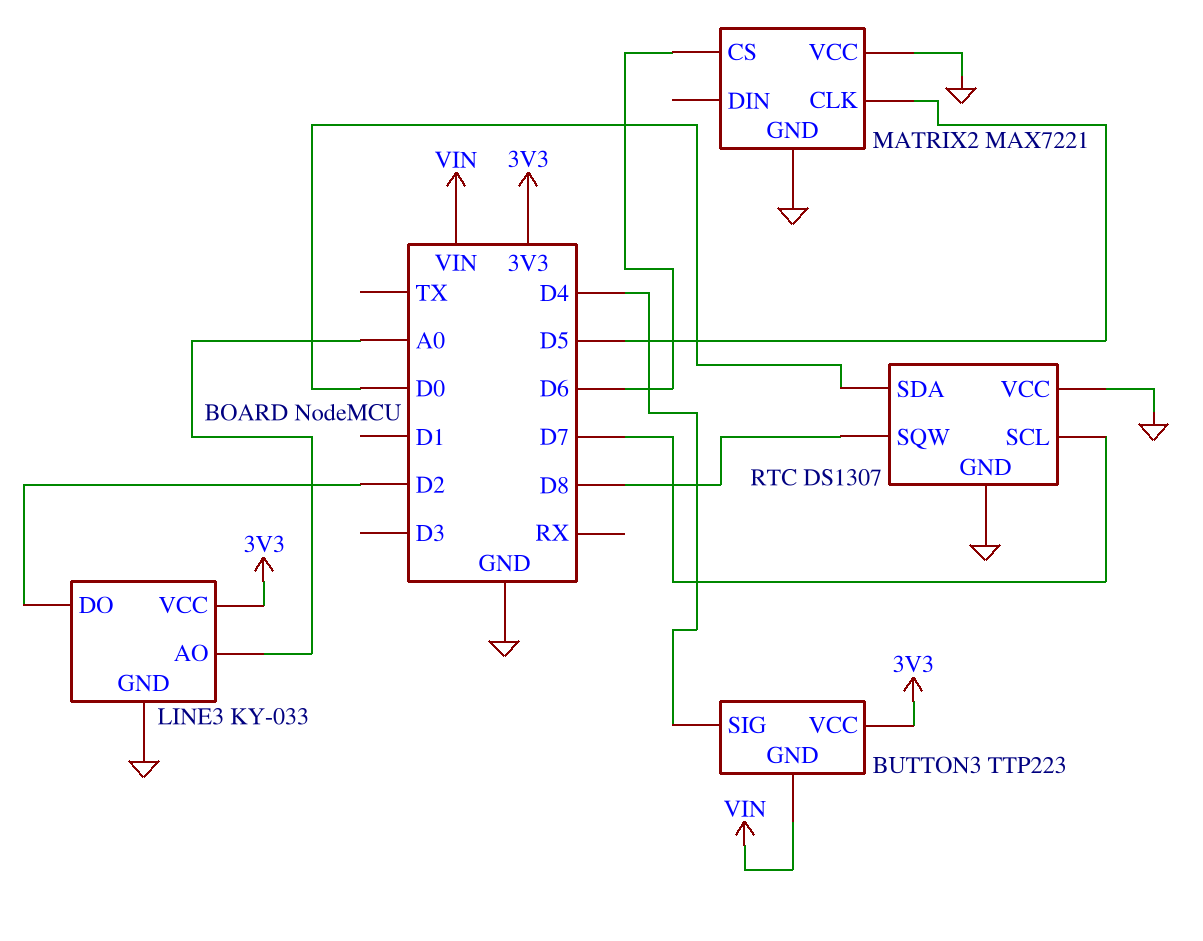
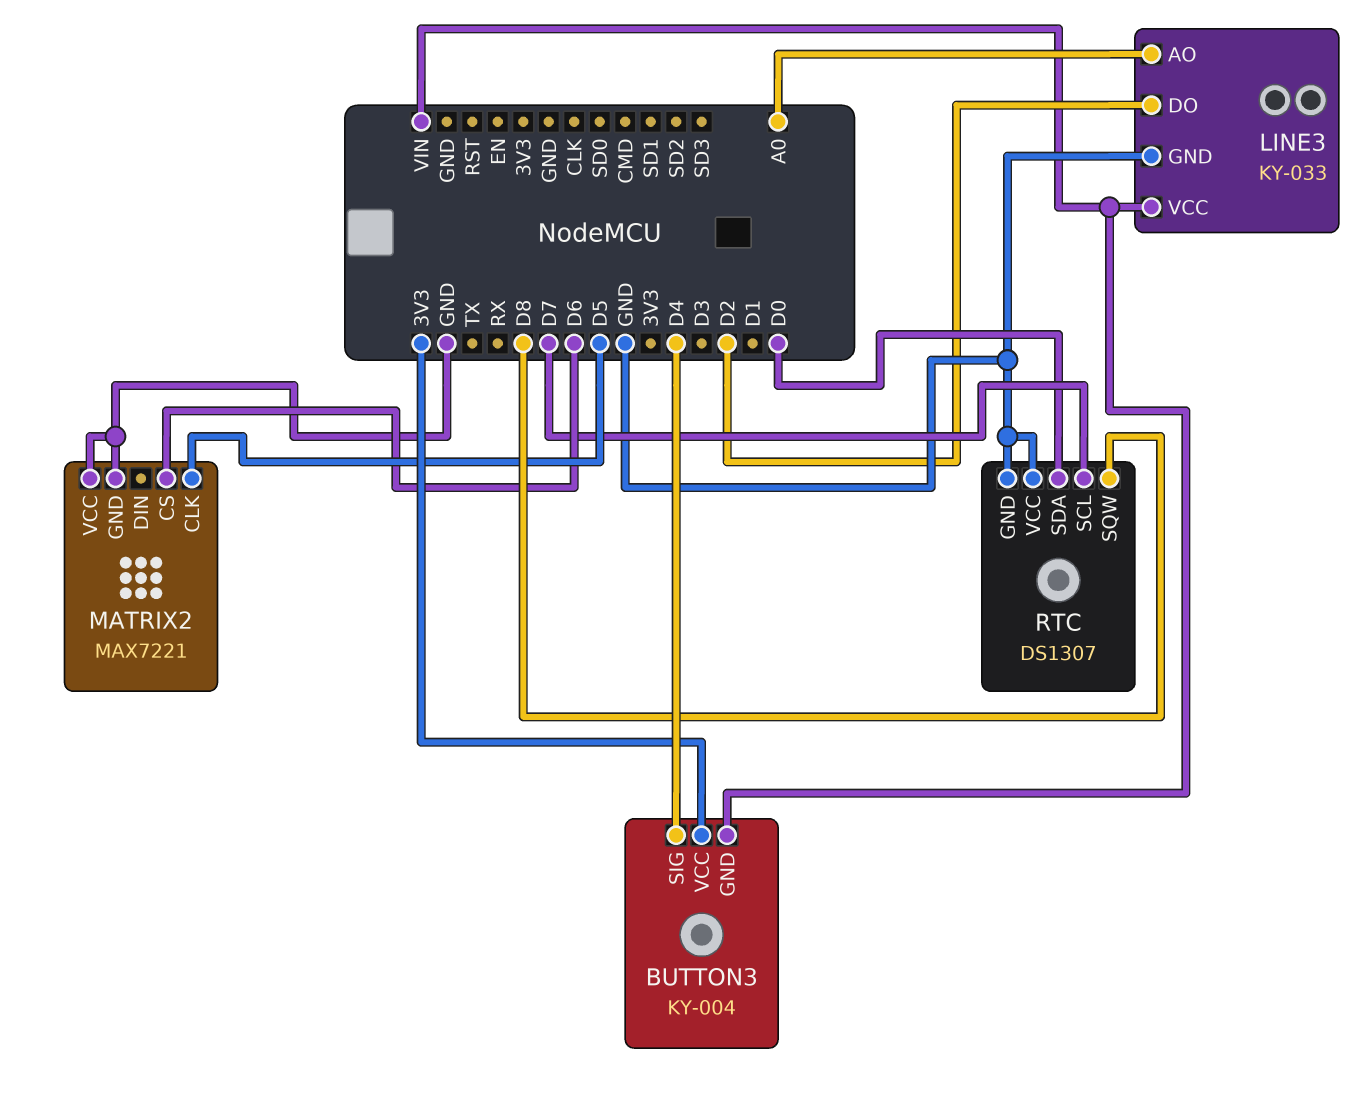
BUTTON3: TTP223 -> KY-004
LINE3 pin VCC: 3V3 -> VIN

